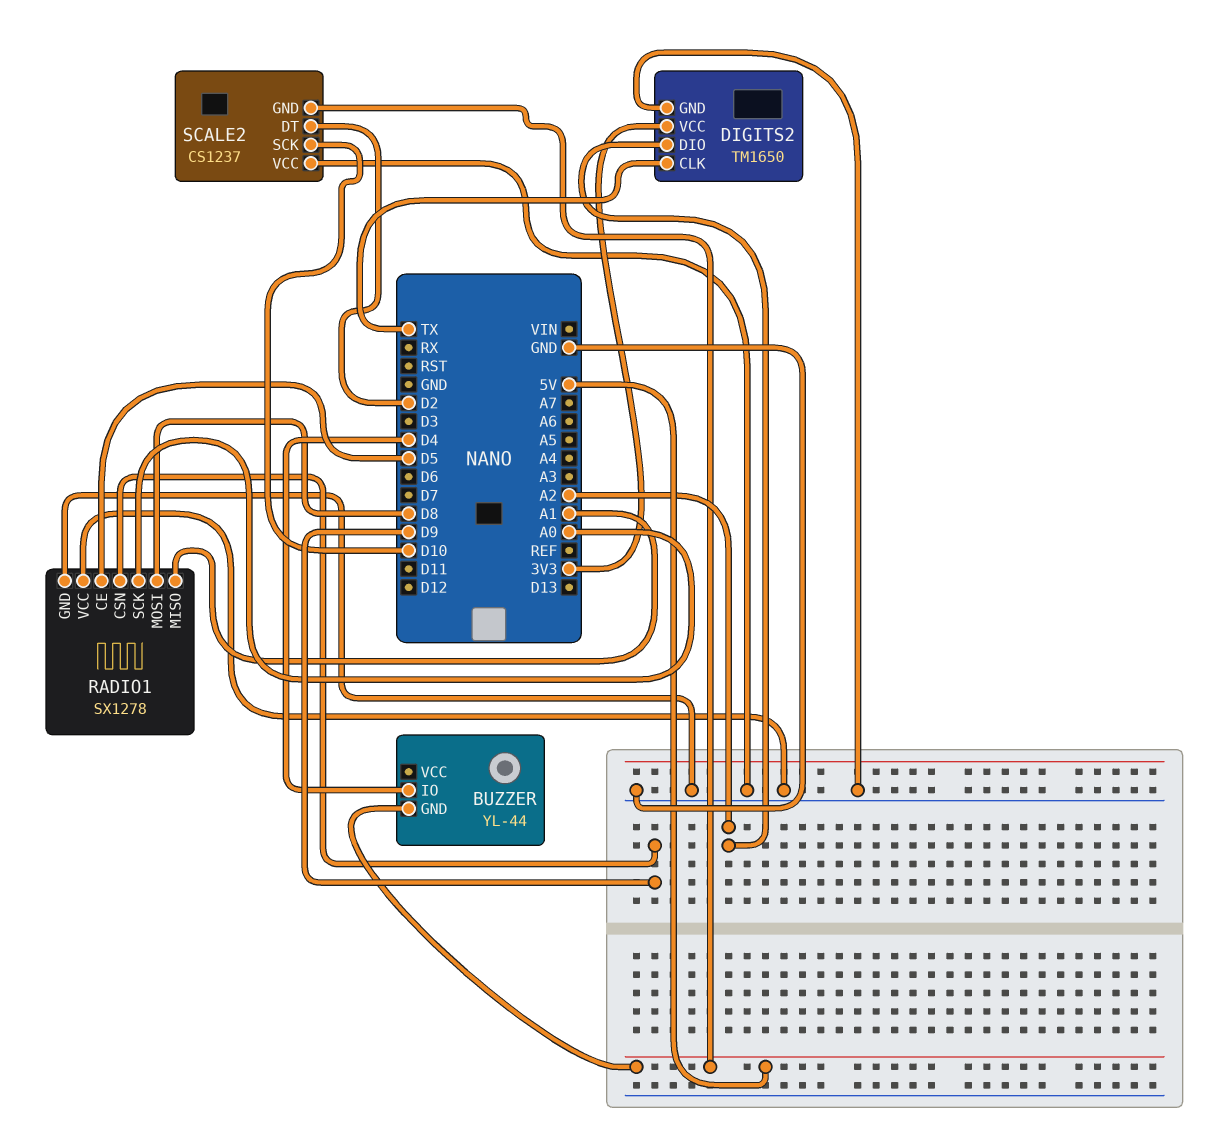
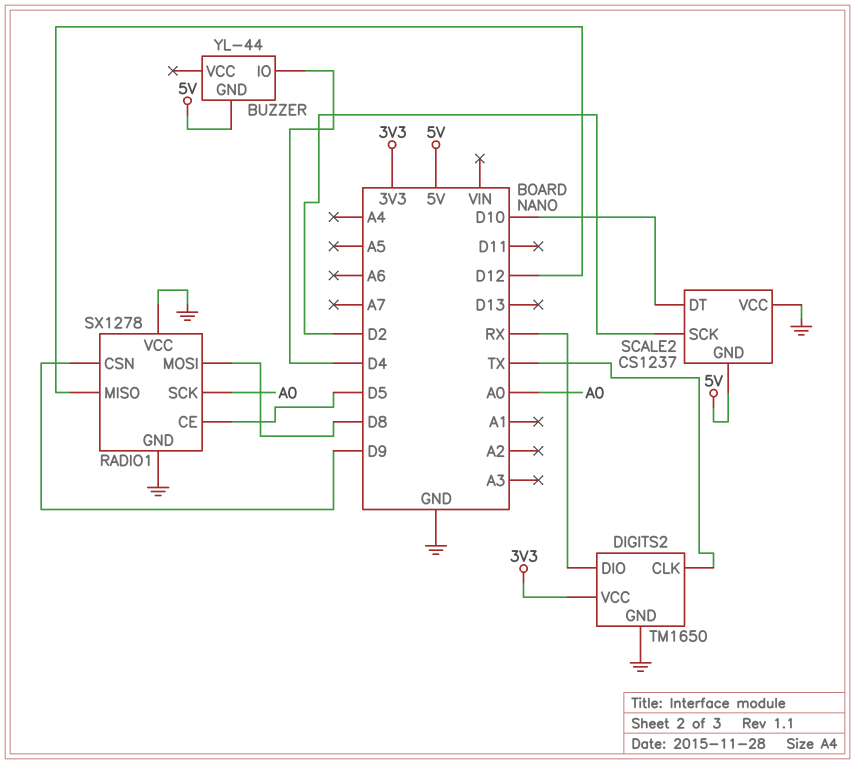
DIGITS2 pin DIO: A2 -> RX
RADIO1 pin MISO: A1 -> D12
SCALE2 pin DT: D2 -> D10
SCALE2 pin SCK: D10 -> D2

